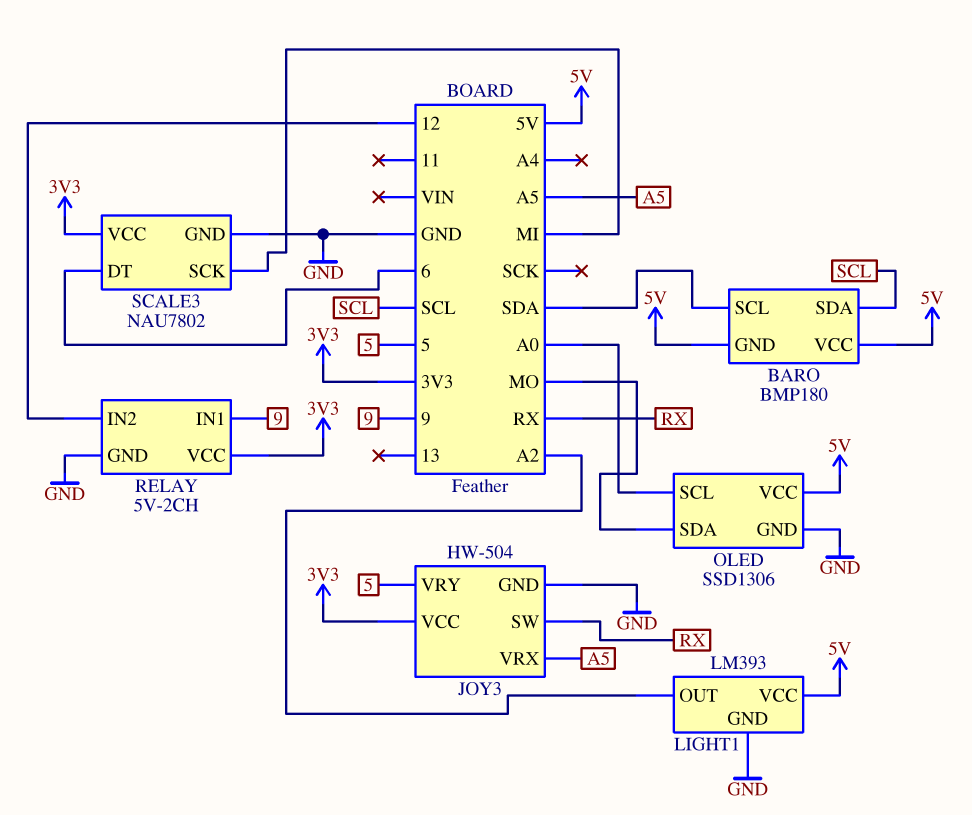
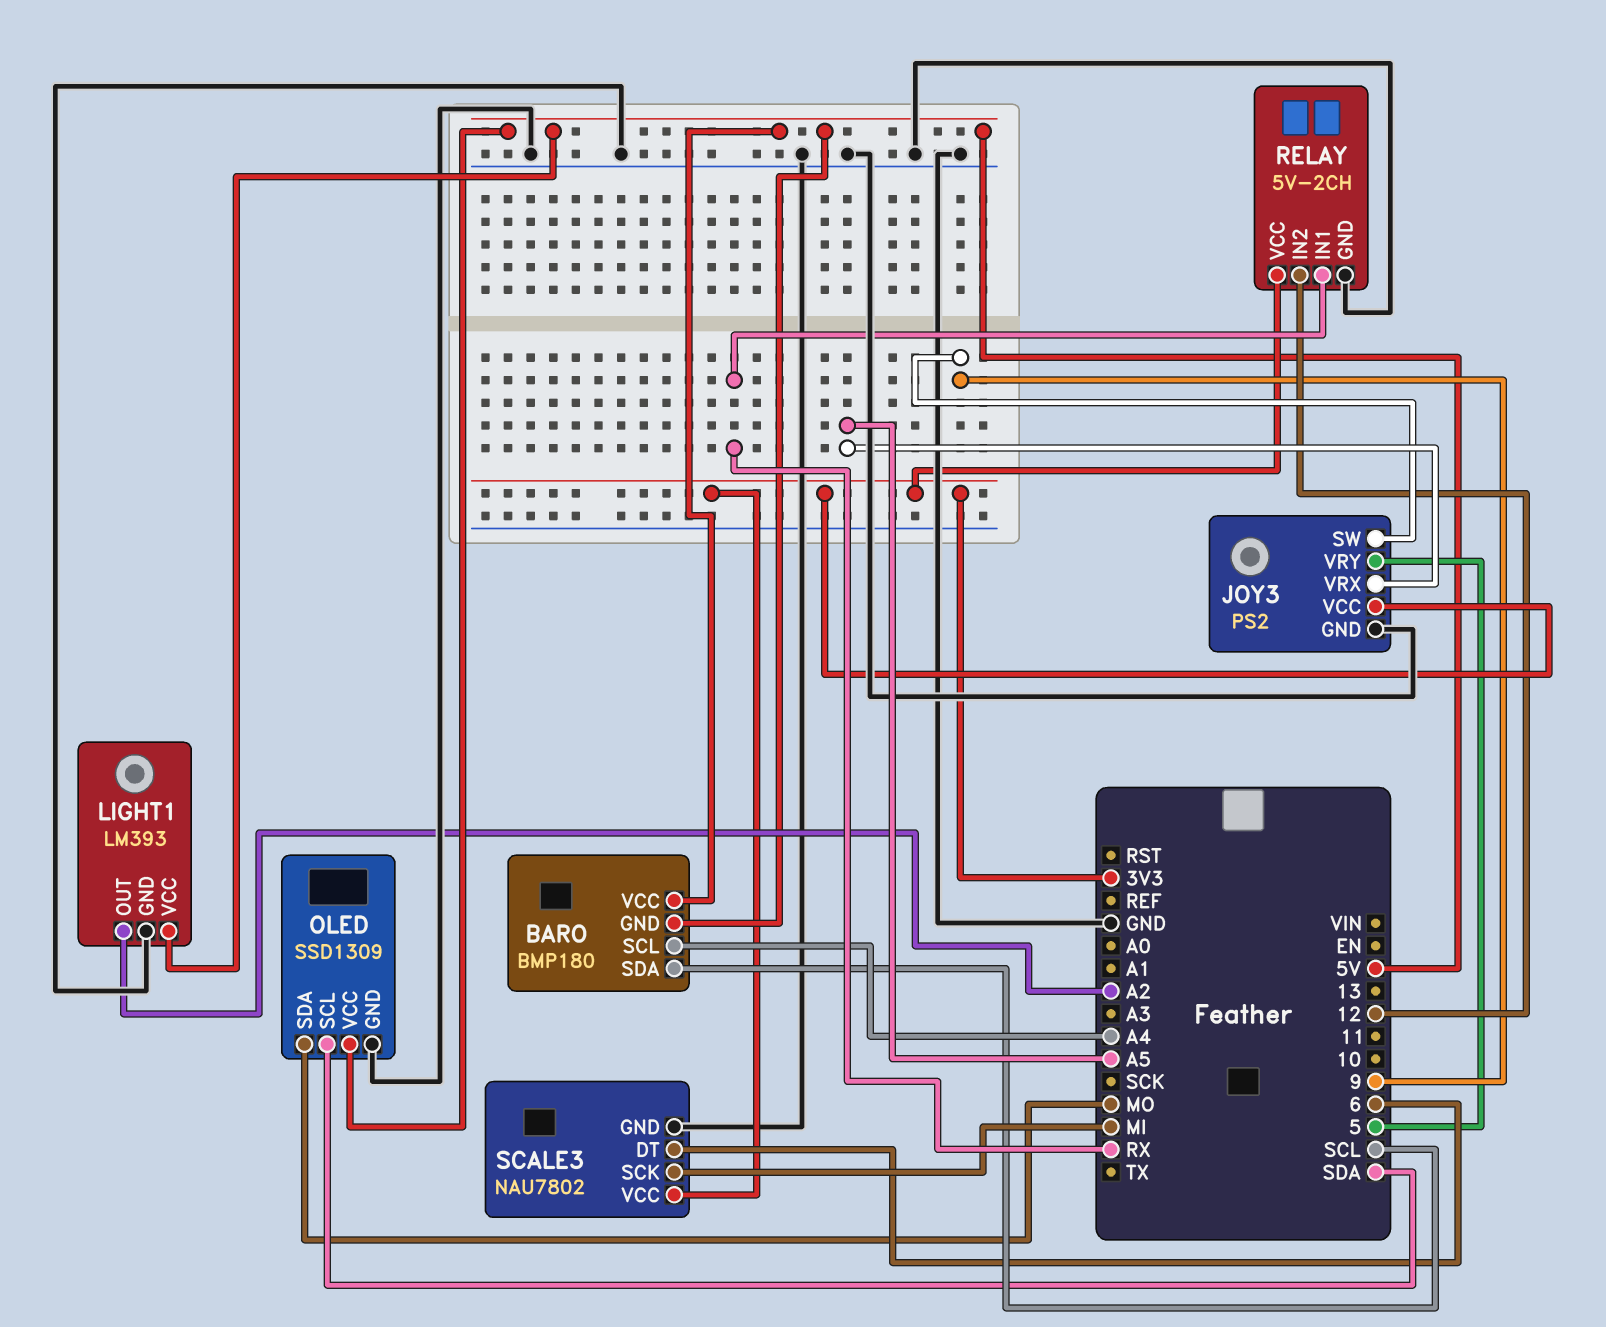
BARO pin SCL: SDA -> A4
JOY3: HW-504 -> PS2
JOY3 pin SW: RX -> 9
OLED: SSD1306 -> SSD1309
OLED pin SCL: A0 -> SDA
RELAY pin IN1: 9 -> RX

